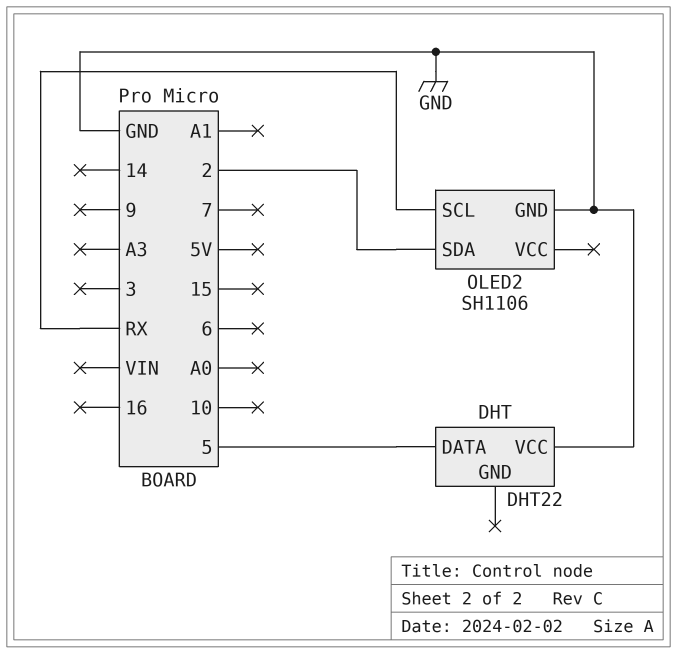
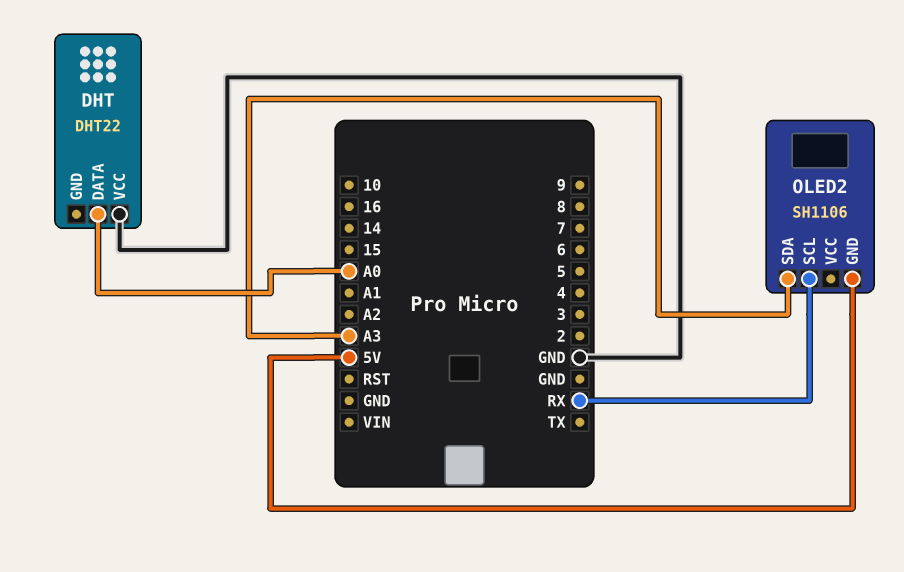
DHT pin DATA: 5 -> A0
OLED2 pin GND: GND -> 5V
OLED2 pin SDA: 2 -> A3

